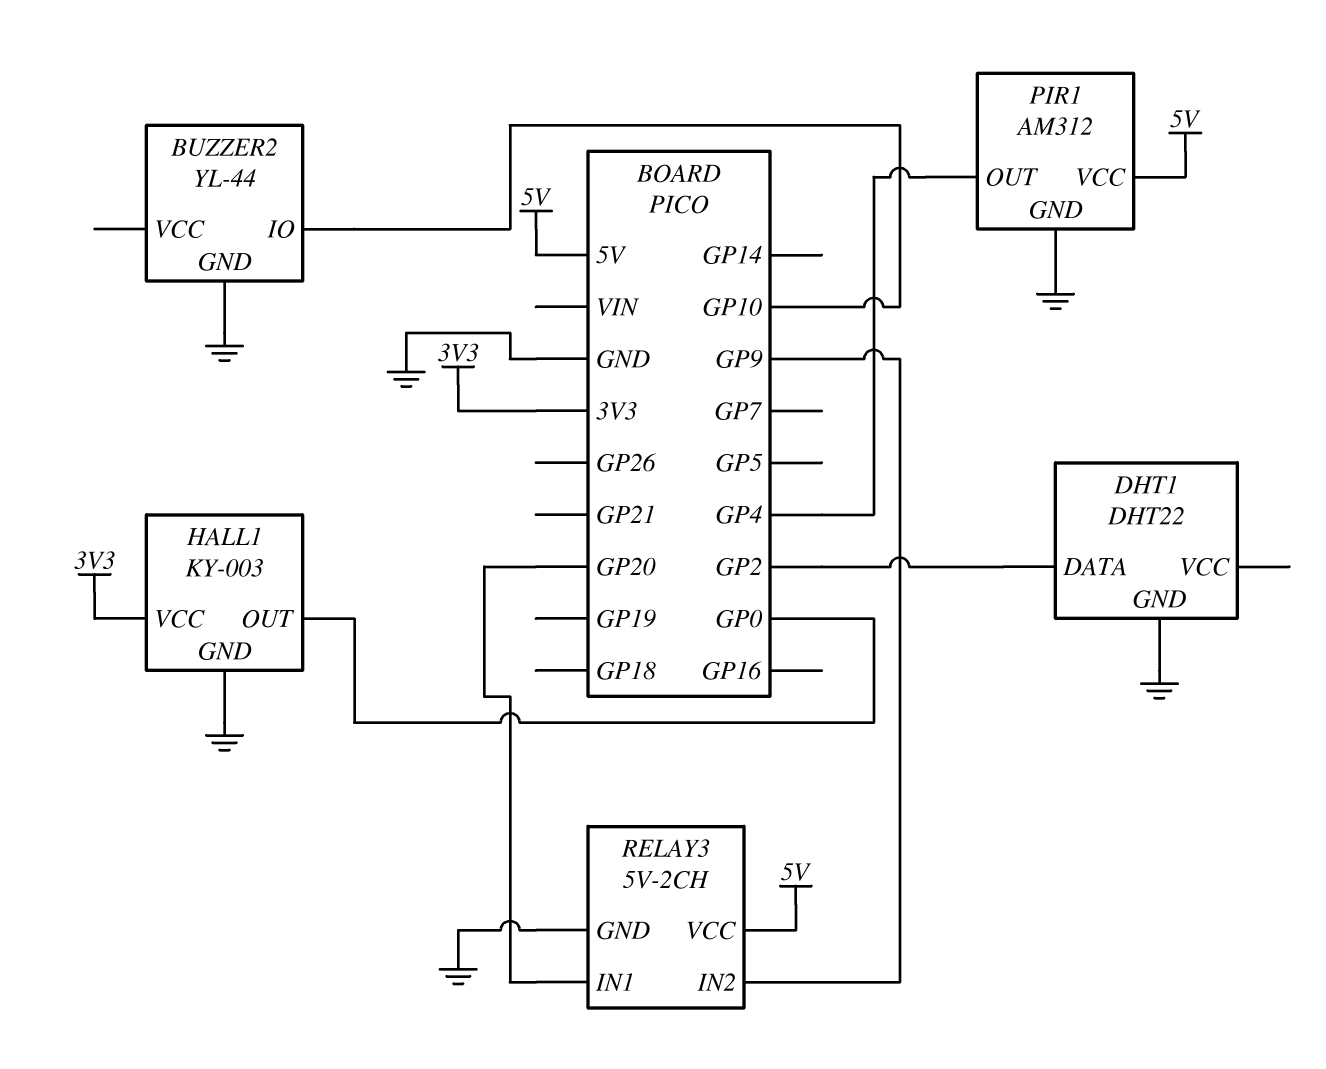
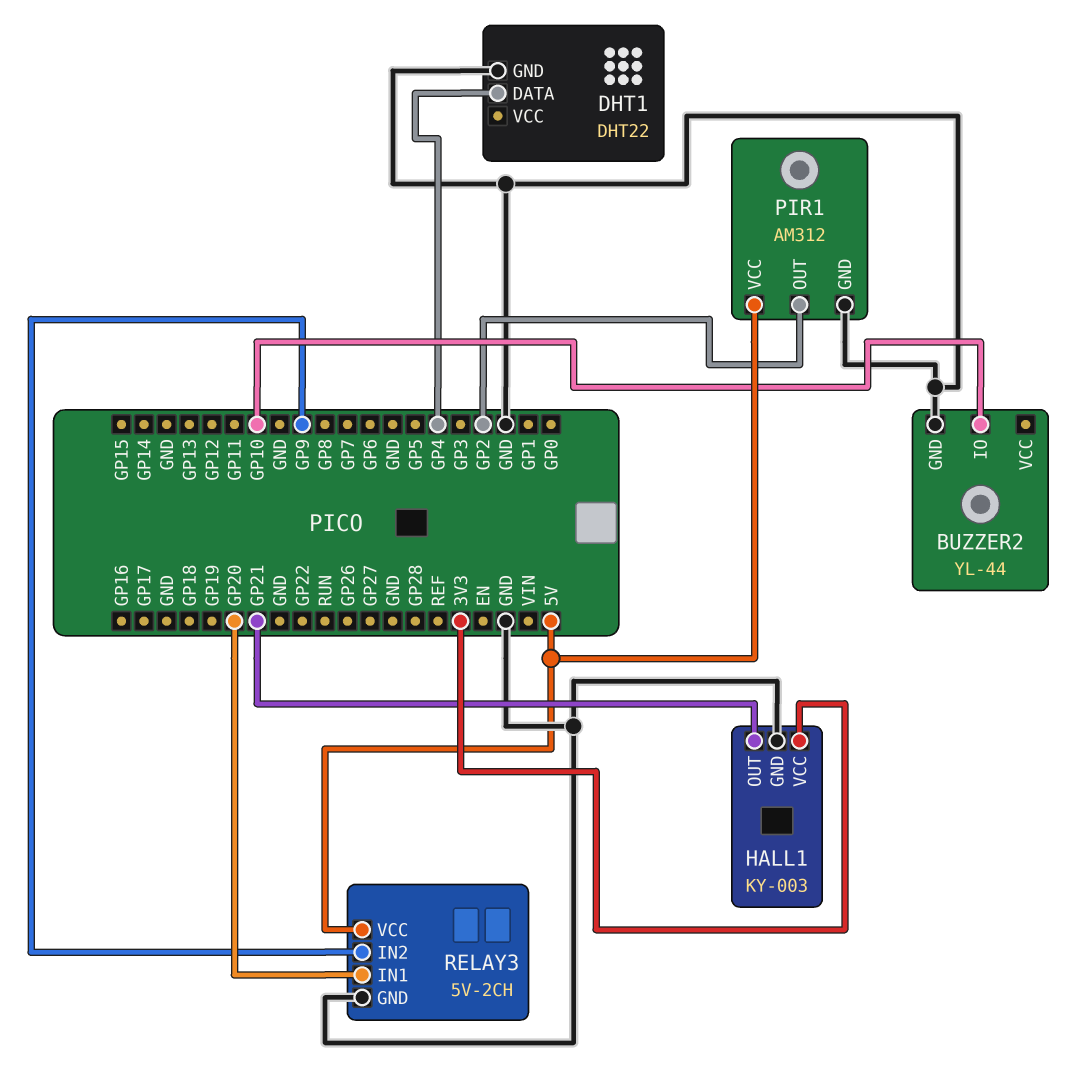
DHT1 pin DATA: GP2 -> GP4
HALL1 pin OUT: GP0 -> GP21
PIR1 pin OUT: GP4 -> GP2

